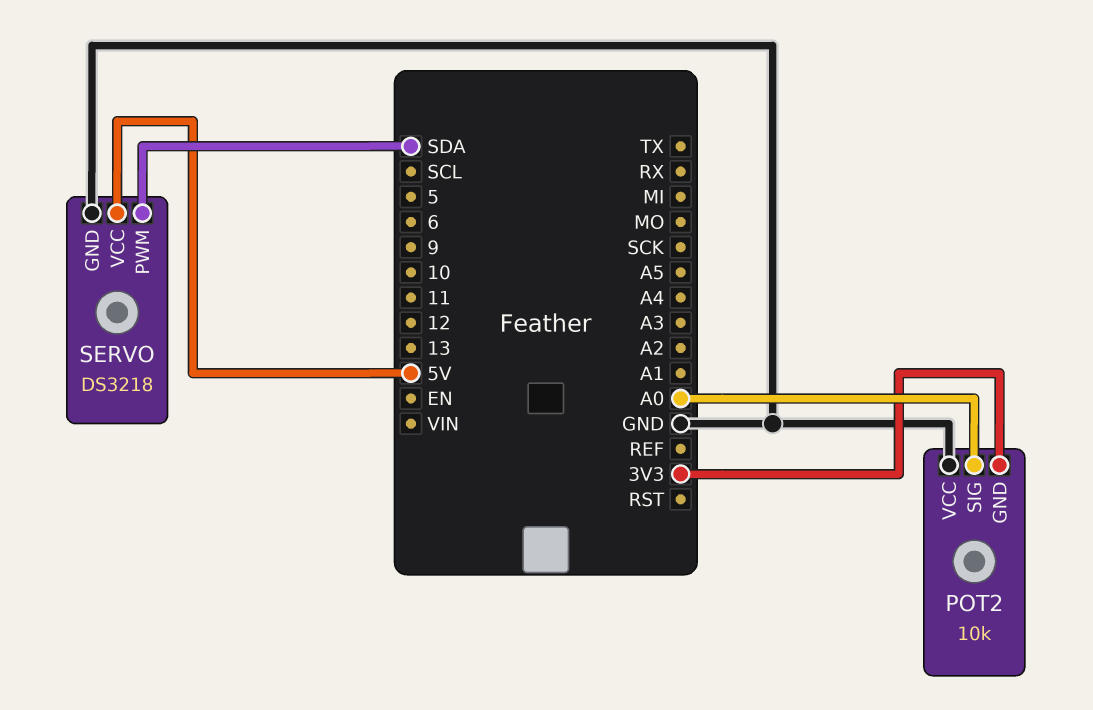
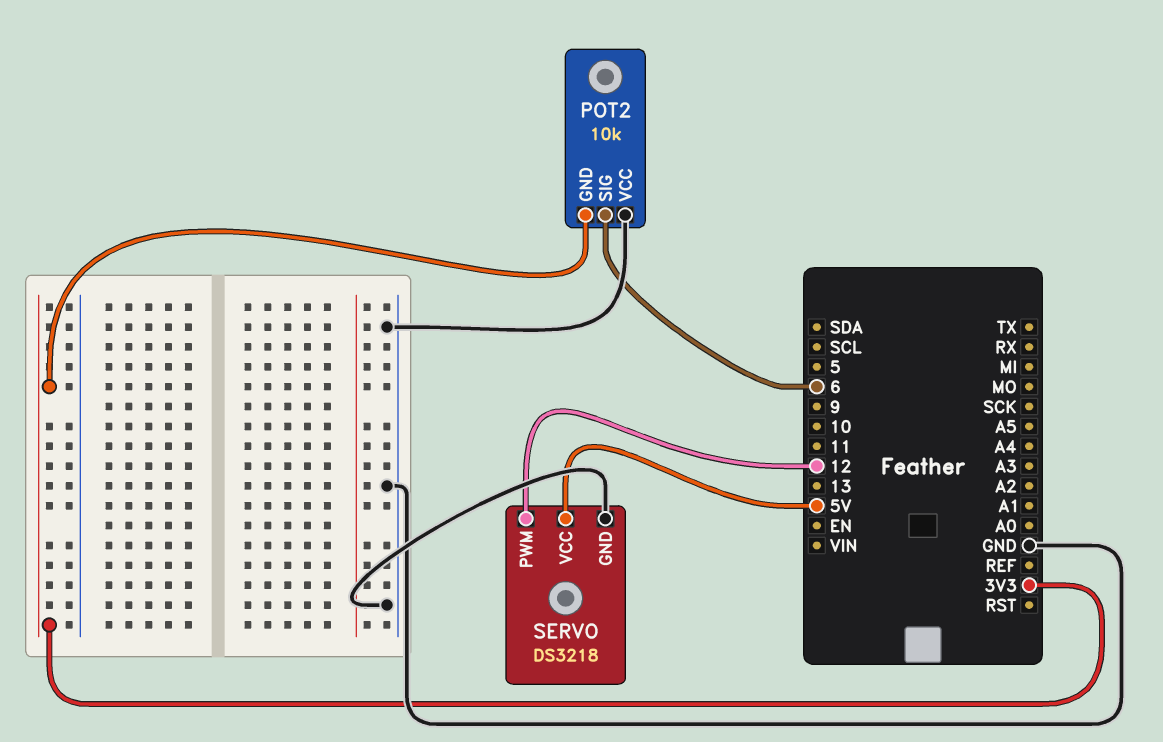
POT2 pin SIG: A0 -> 6
SERVO pin PWM: SDA -> 12

